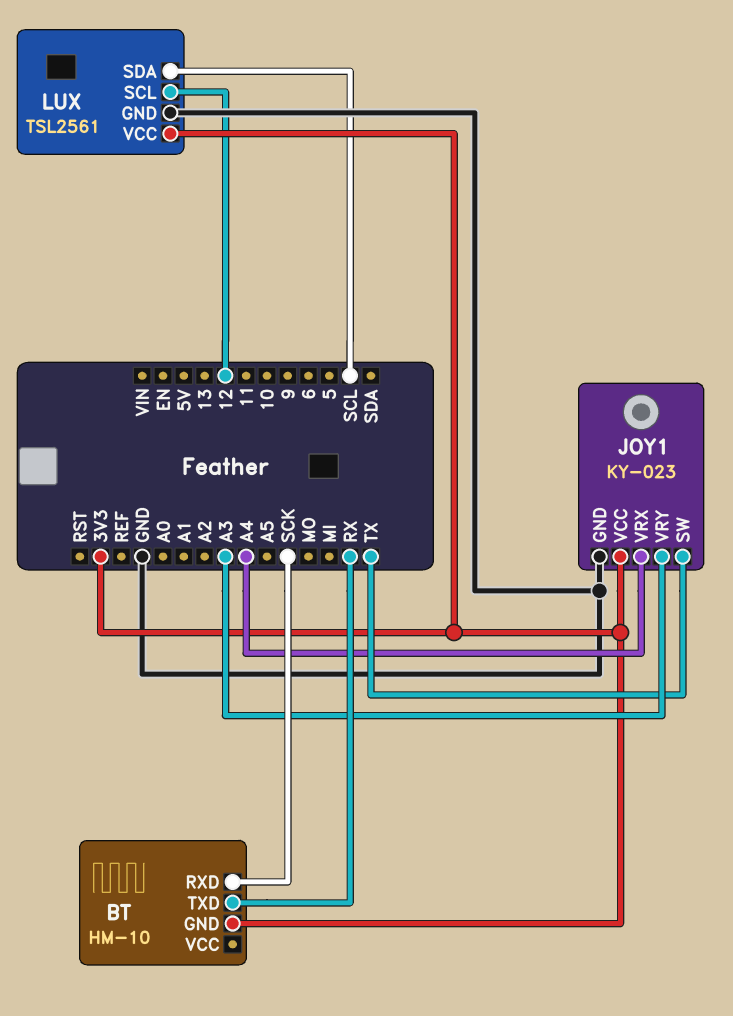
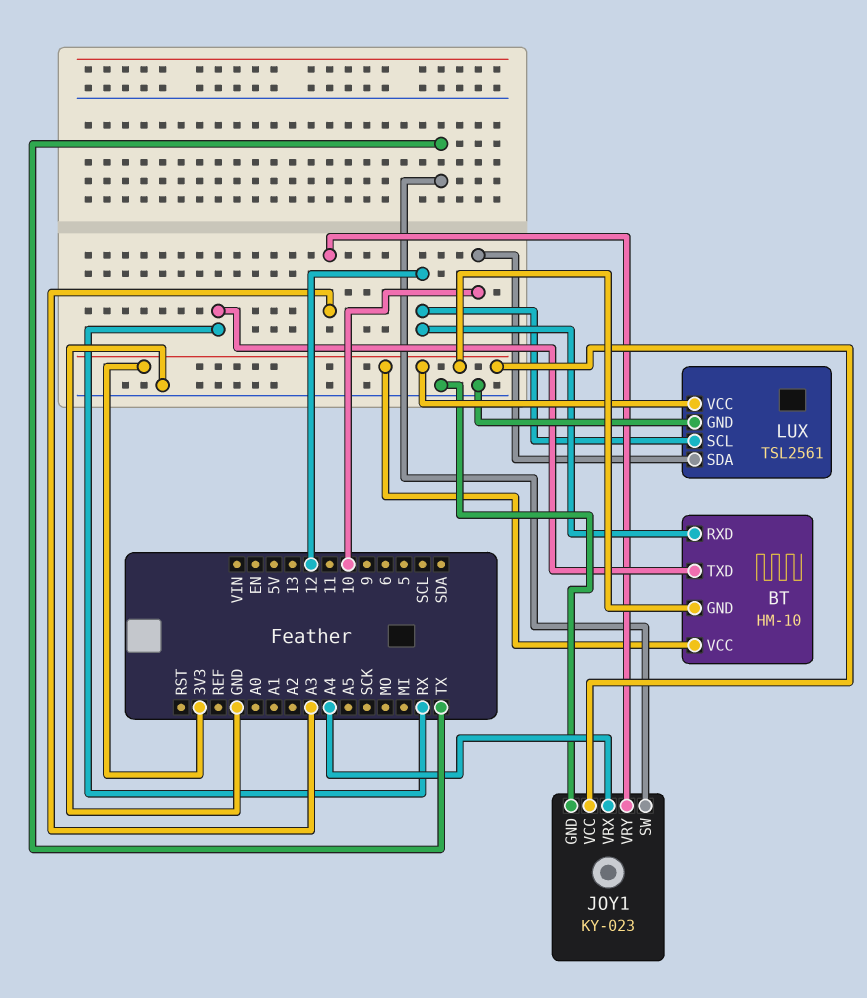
BT pin RXD: SCK -> 12
BT pin VCC: none -> 3V3
LUX pin SDA: SCL -> 10

